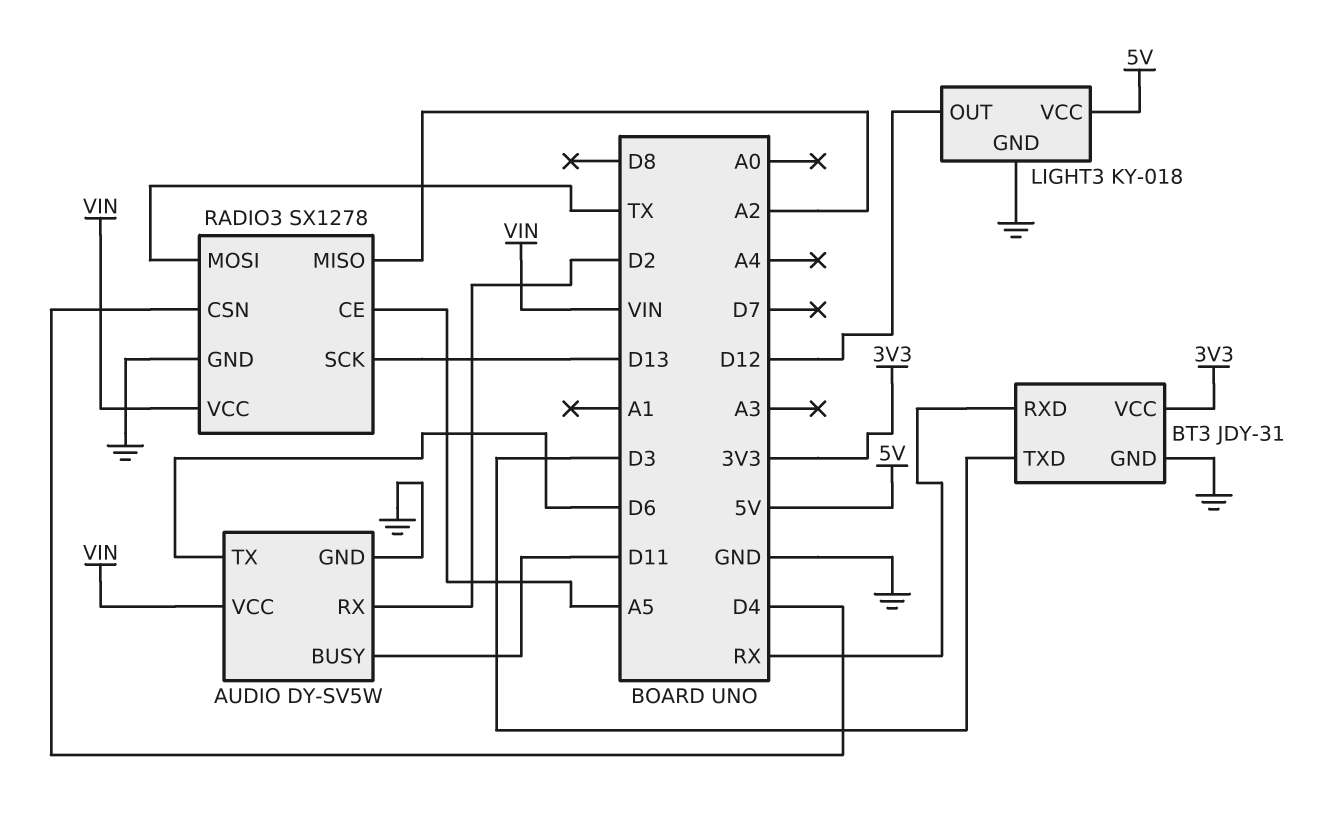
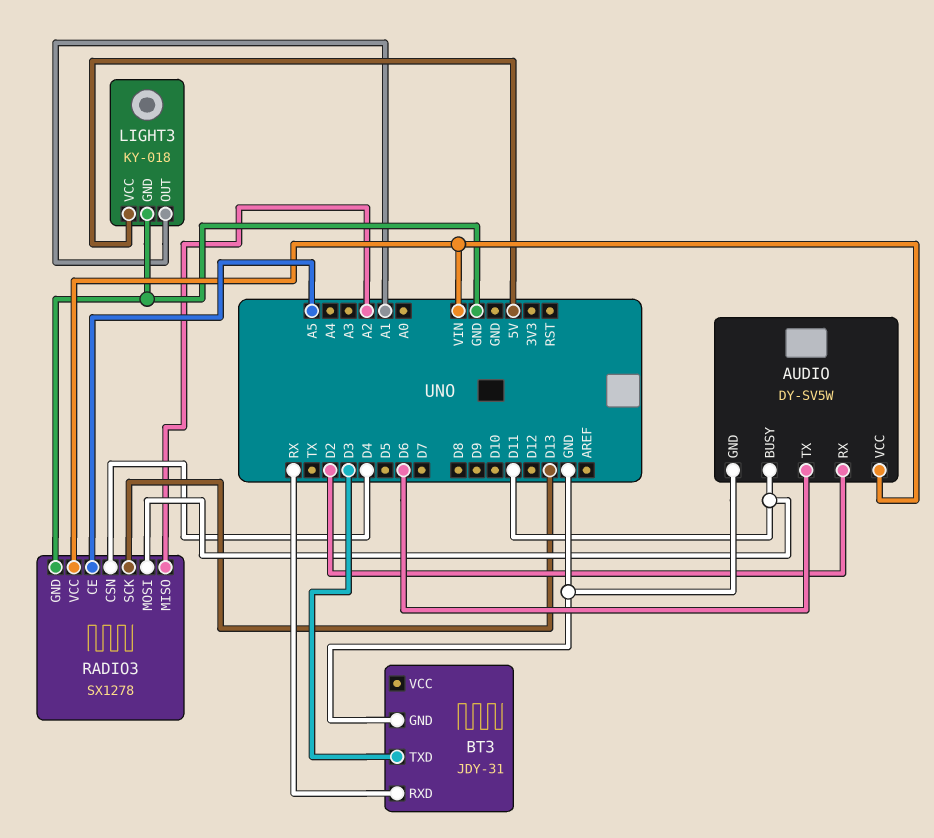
BT3 pin VCC: 3V3 -> none
LIGHT3 pin OUT: D12 -> A1
RADIO3 pin MOSI: TX -> D11

